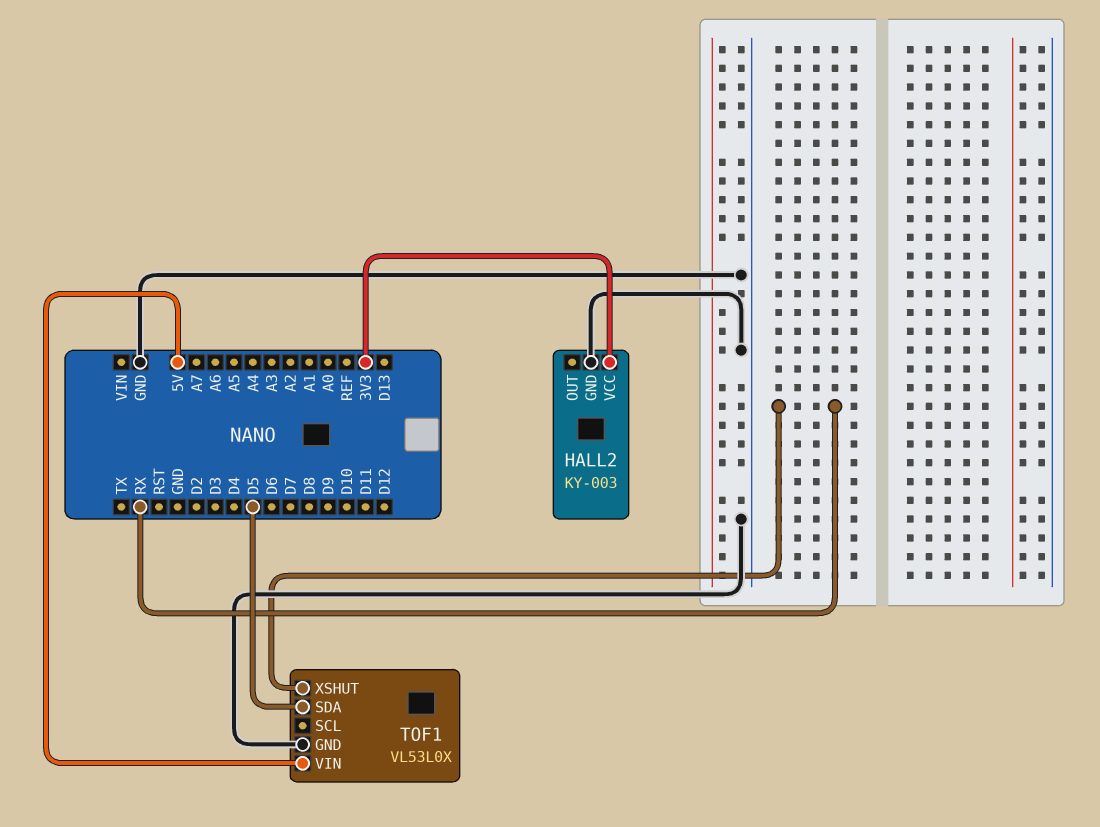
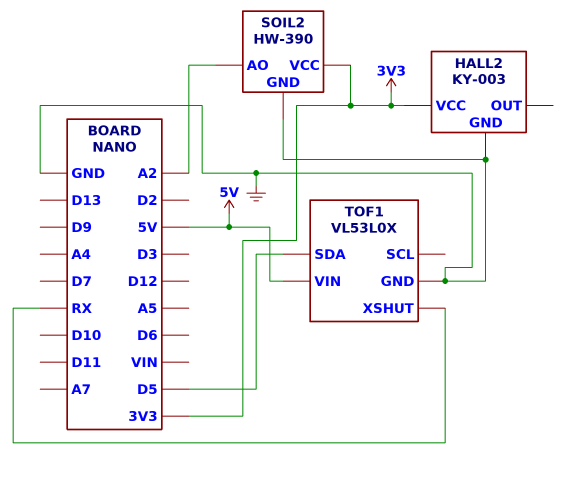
SOIL2: none -> HW-390
SOIL2 pin AO: none -> A2
SOIL2 pin GND: none -> GND
SOIL2 pin VCC: none -> 3V3

